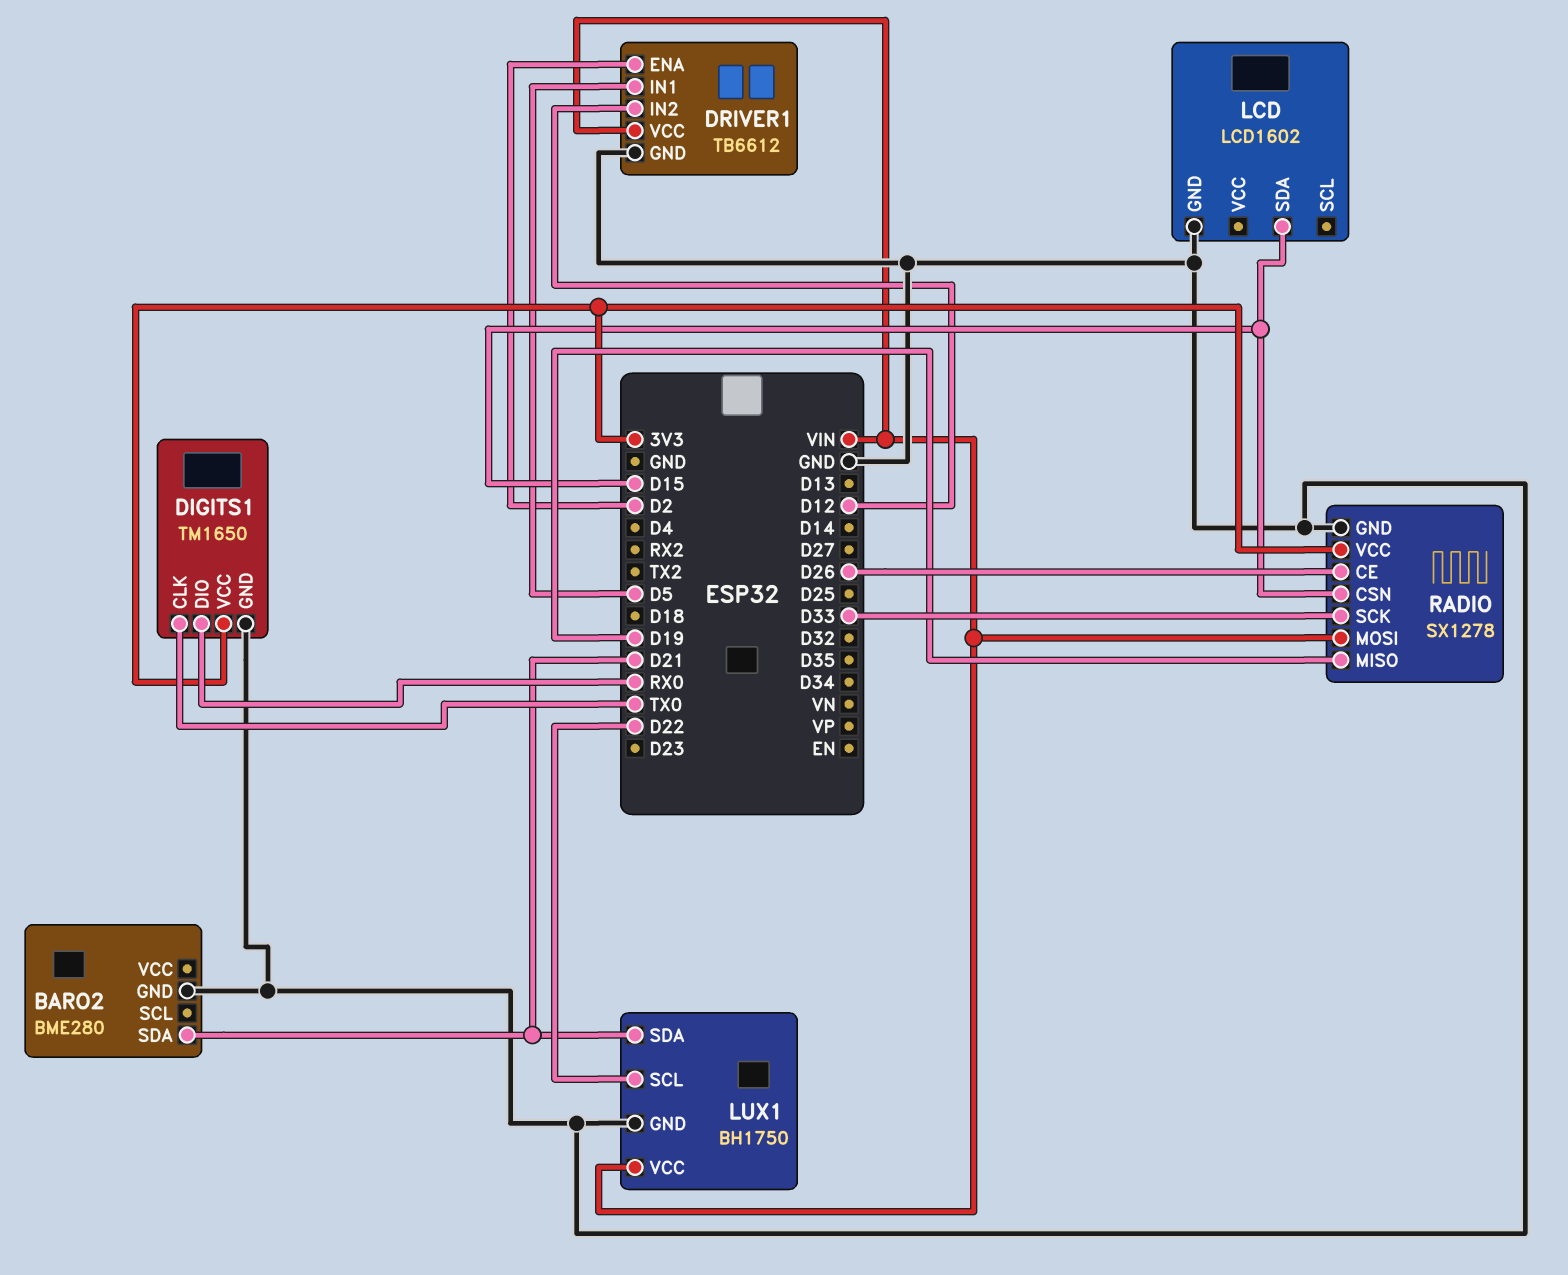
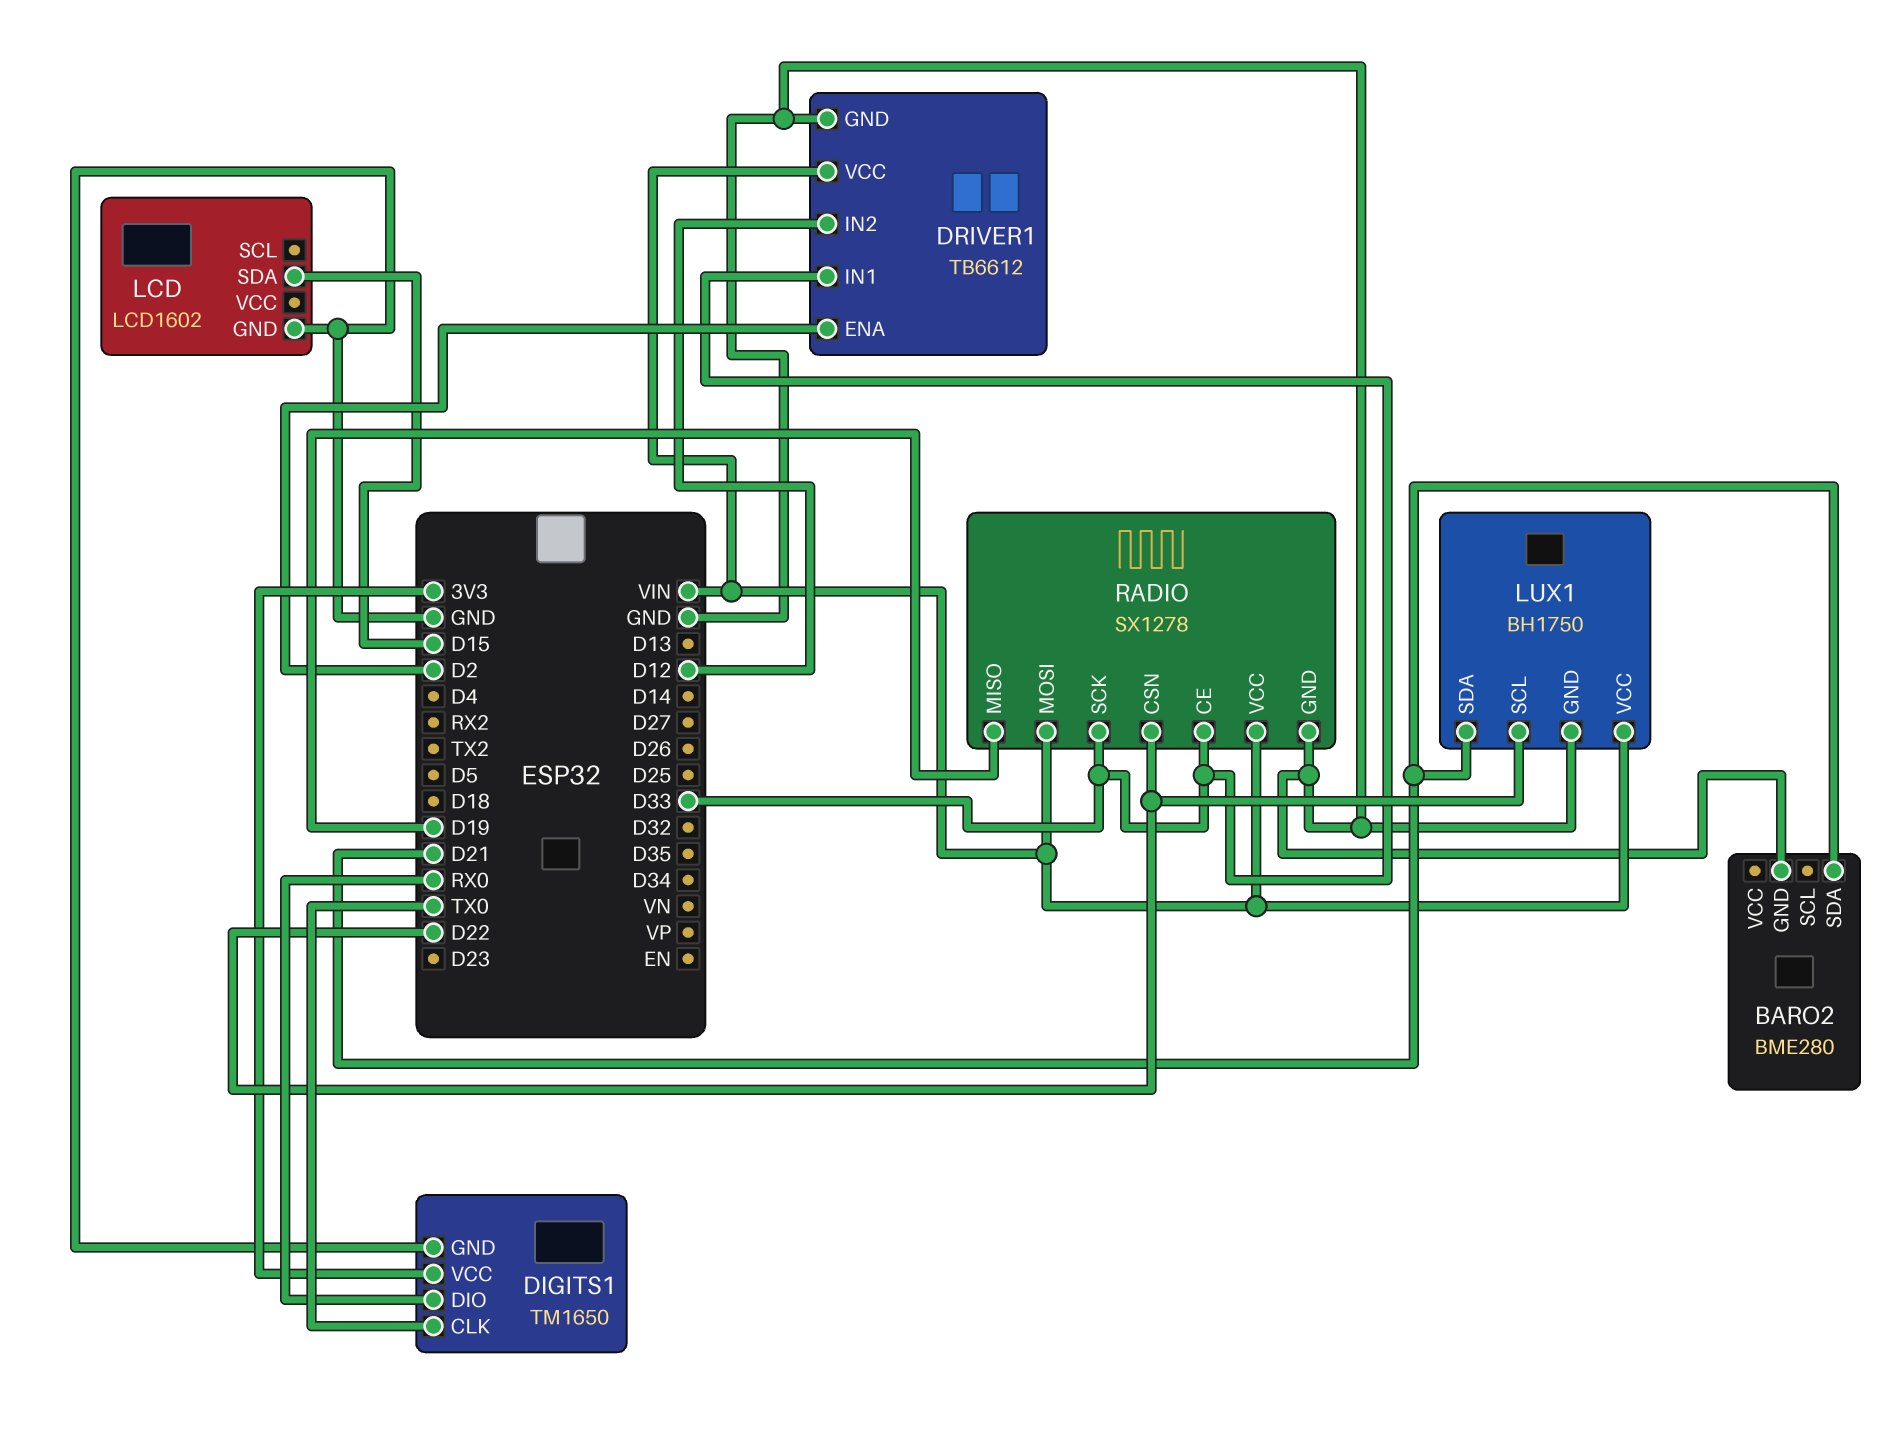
DRIVER1 pin IN1: D5 -> D33
RADIO pin CE: D26 -> D33
RADIO pin CSN: D15 -> D22
RADIO pin VCC: 3V3 -> VIN

